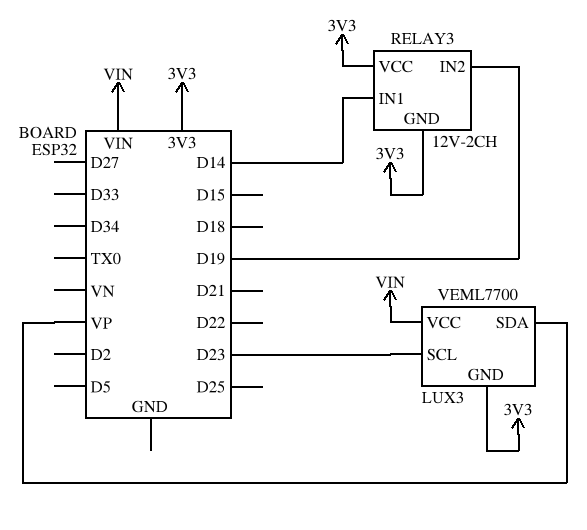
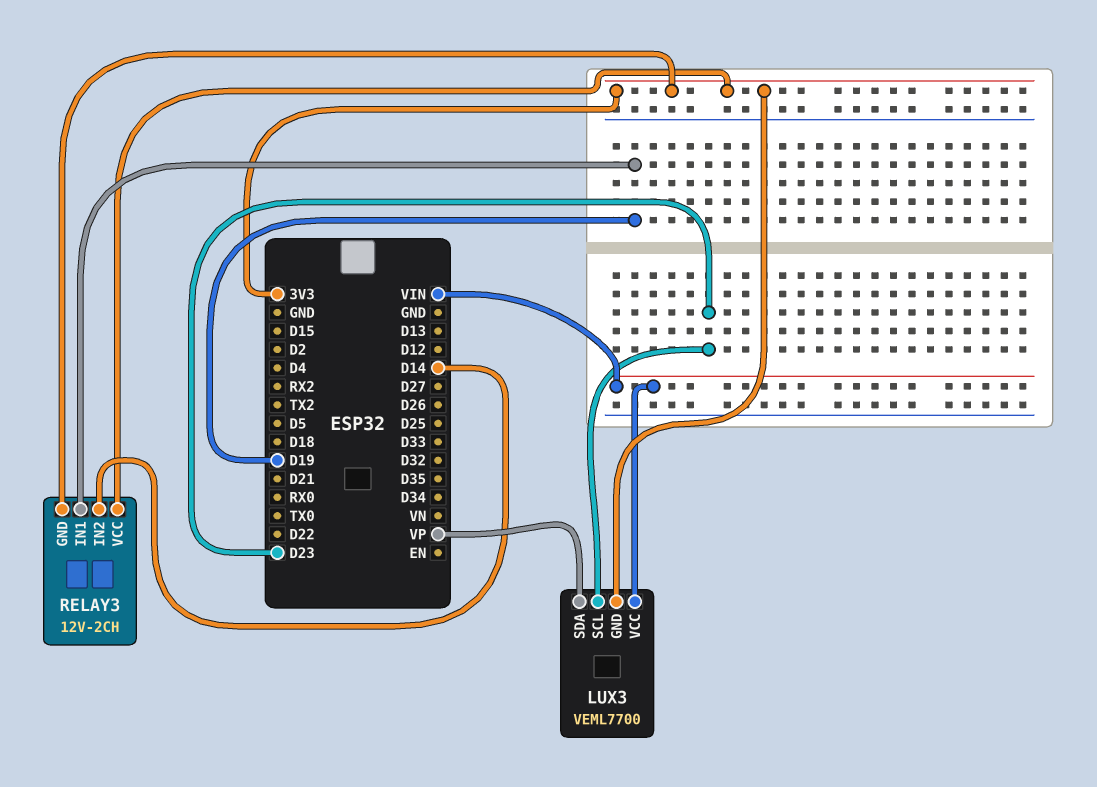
RELAY3 pin IN1: D14 -> D19
RELAY3 pin IN2: D19 -> D14

